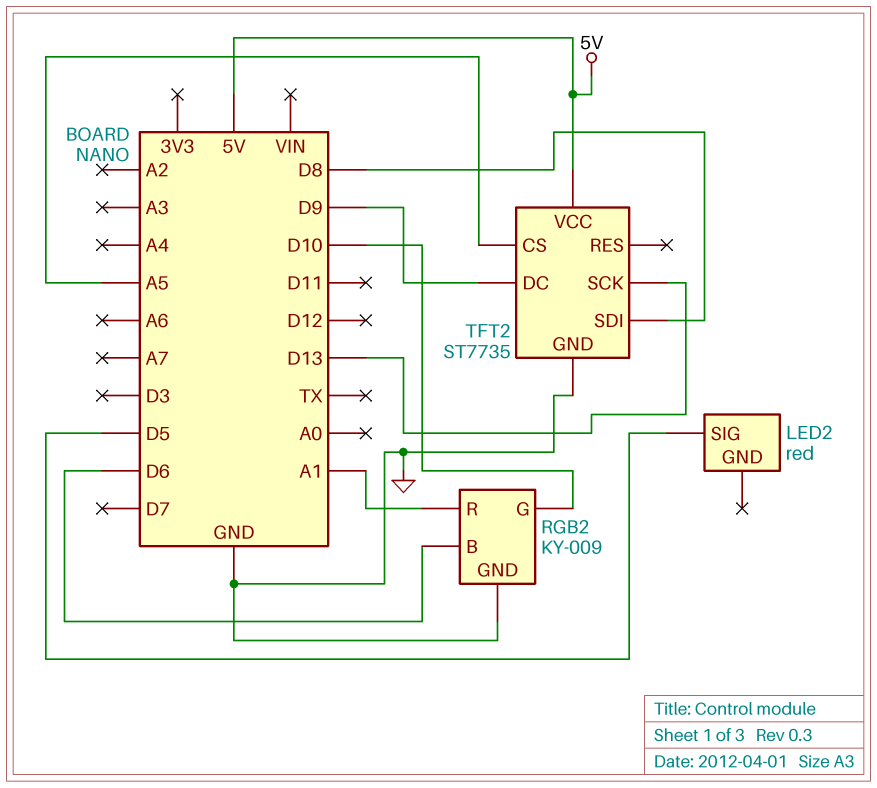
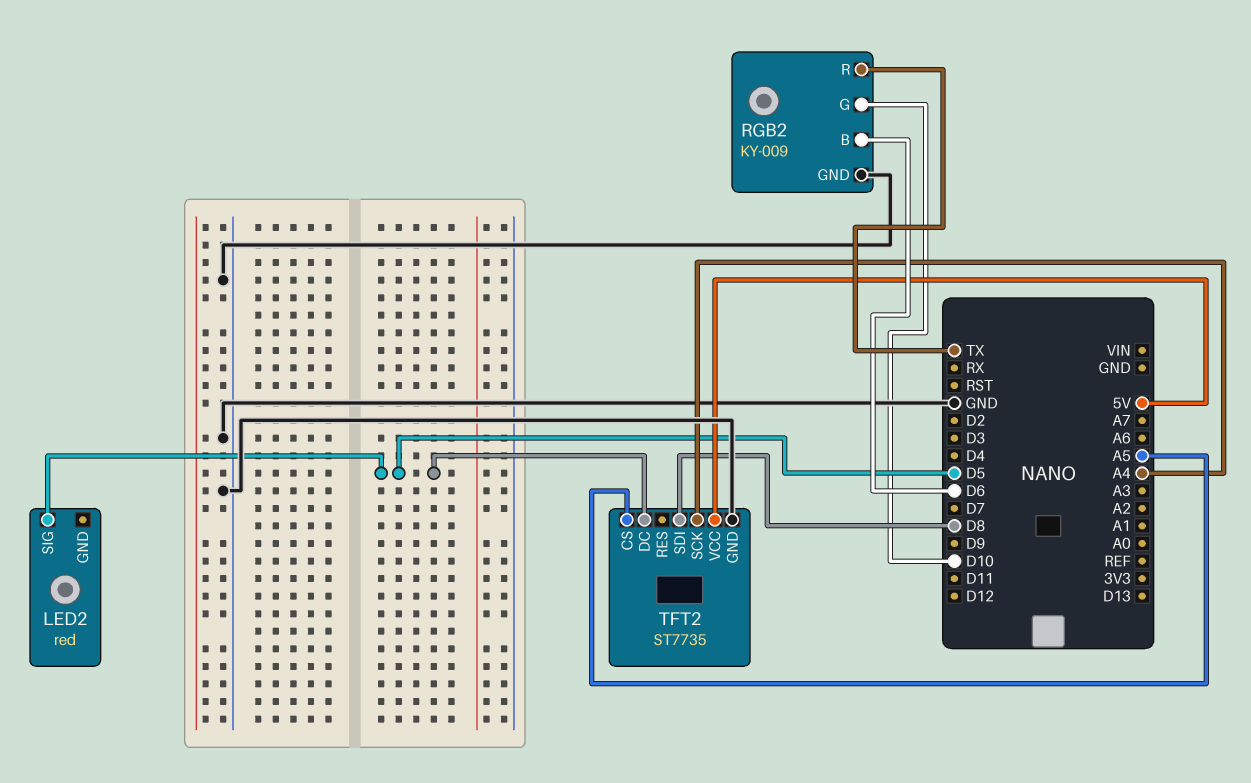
RGB2 pin R: A1 -> TX
TFT2 pin DC: D9 -> D5
TFT2 pin SCK: D13 -> A4

